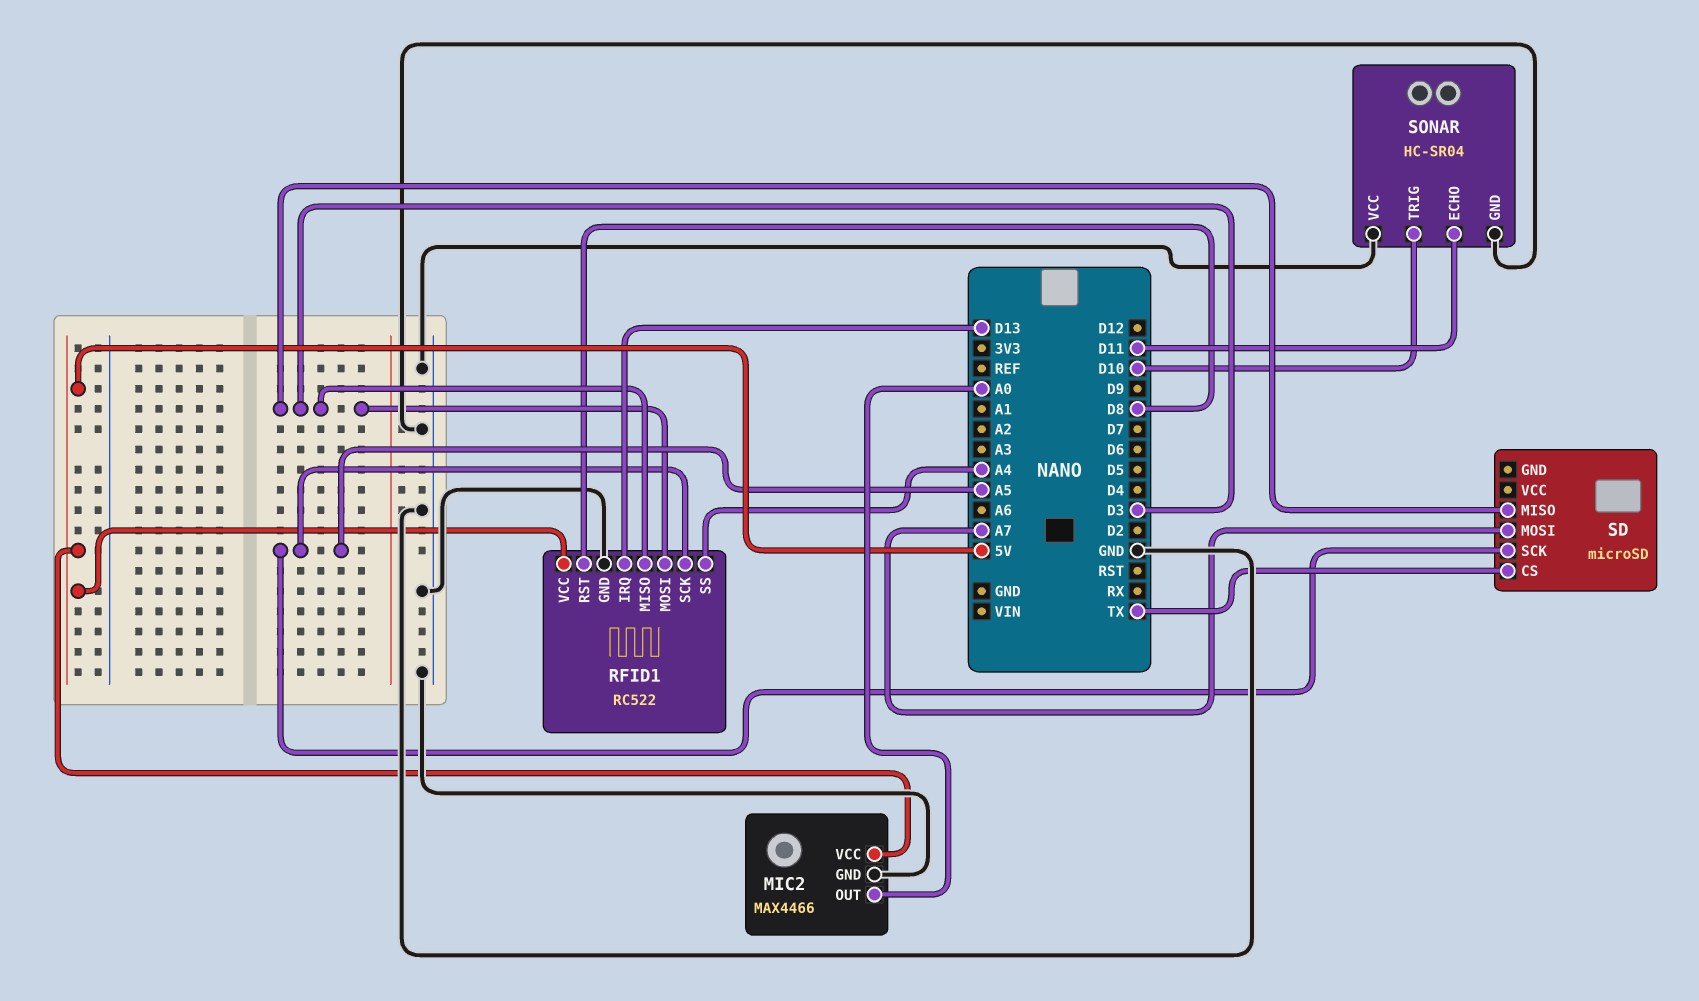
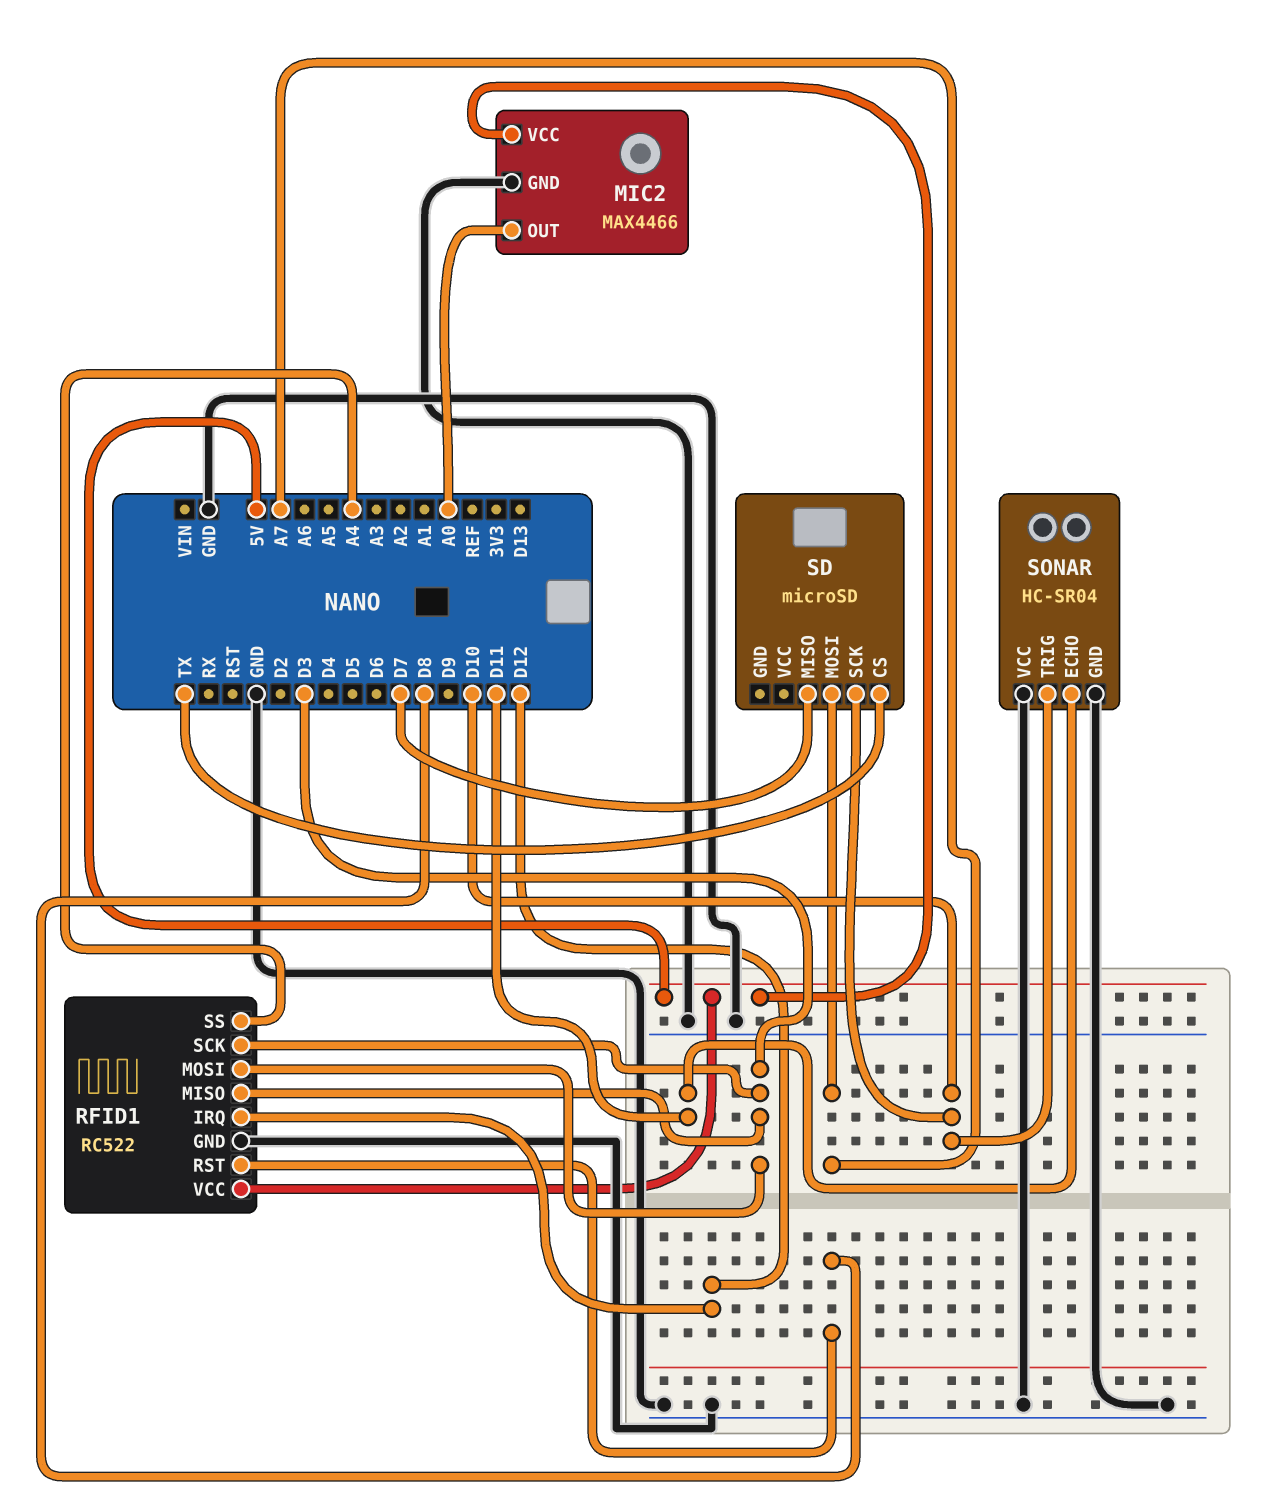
RFID1 pin IRQ: D13 -> D12
RFID1 pin SCK: A5 -> D3
SD pin MISO: D3 -> D7
SD pin SCK: A5 -> D10

